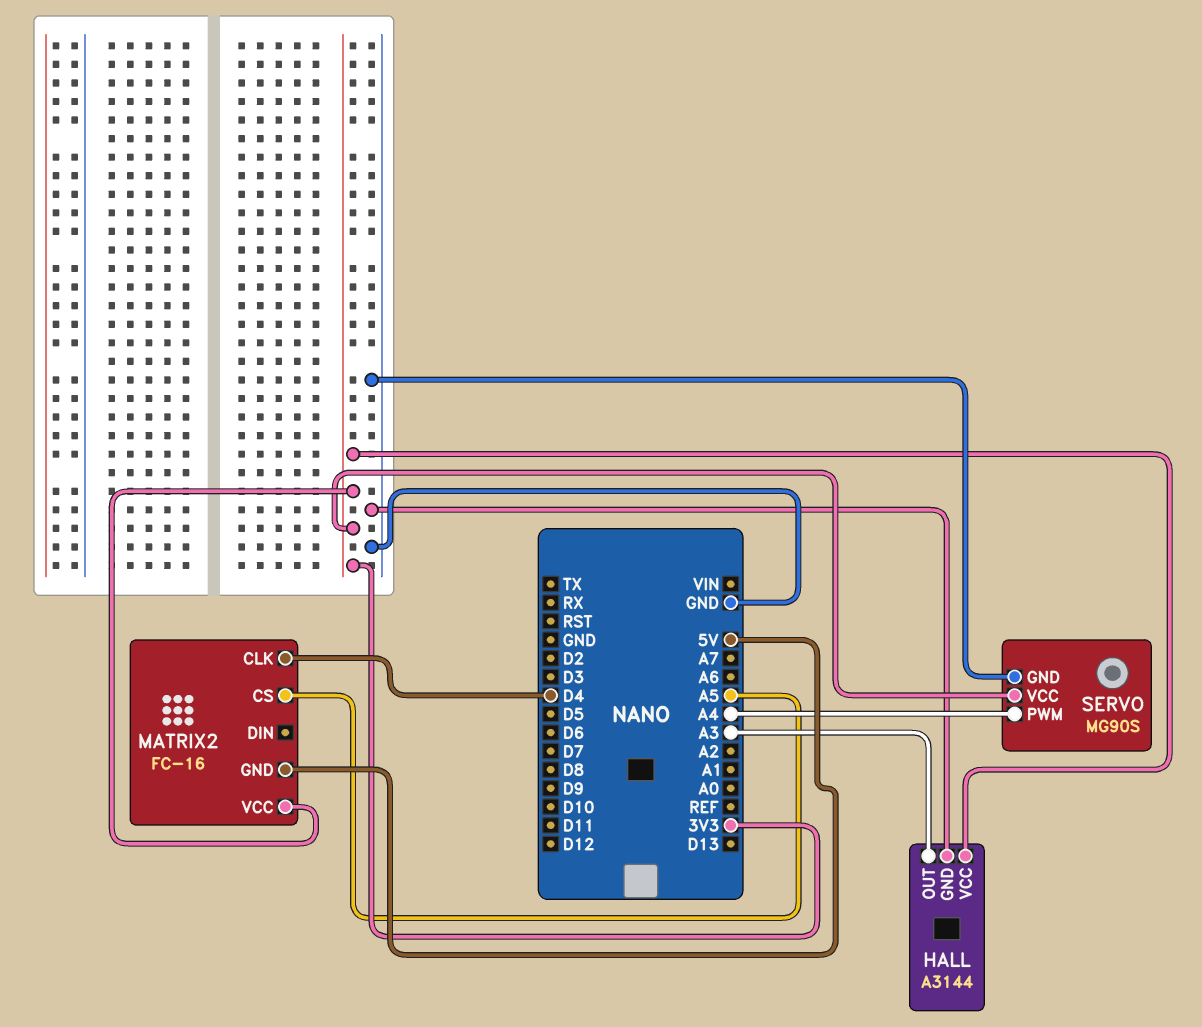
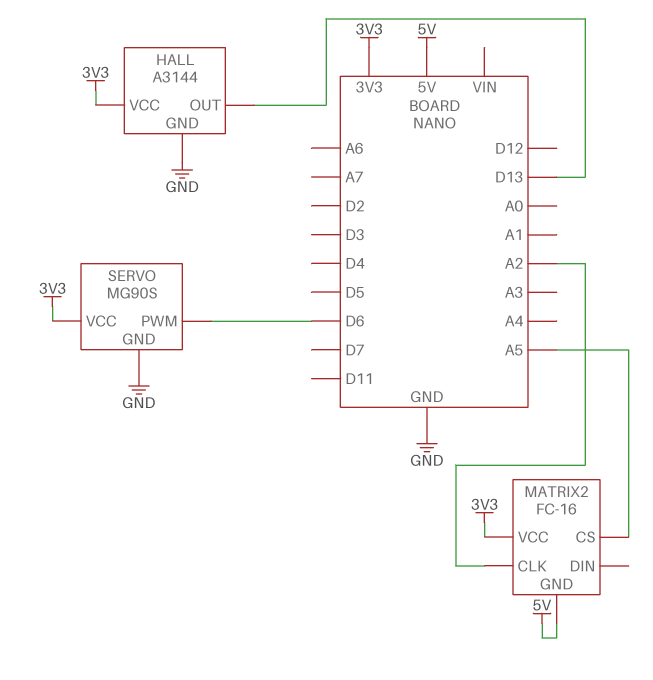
HALL pin OUT: A3 -> D13
MATRIX2 pin CLK: D4 -> A2
SERVO pin PWM: A4 -> D6

